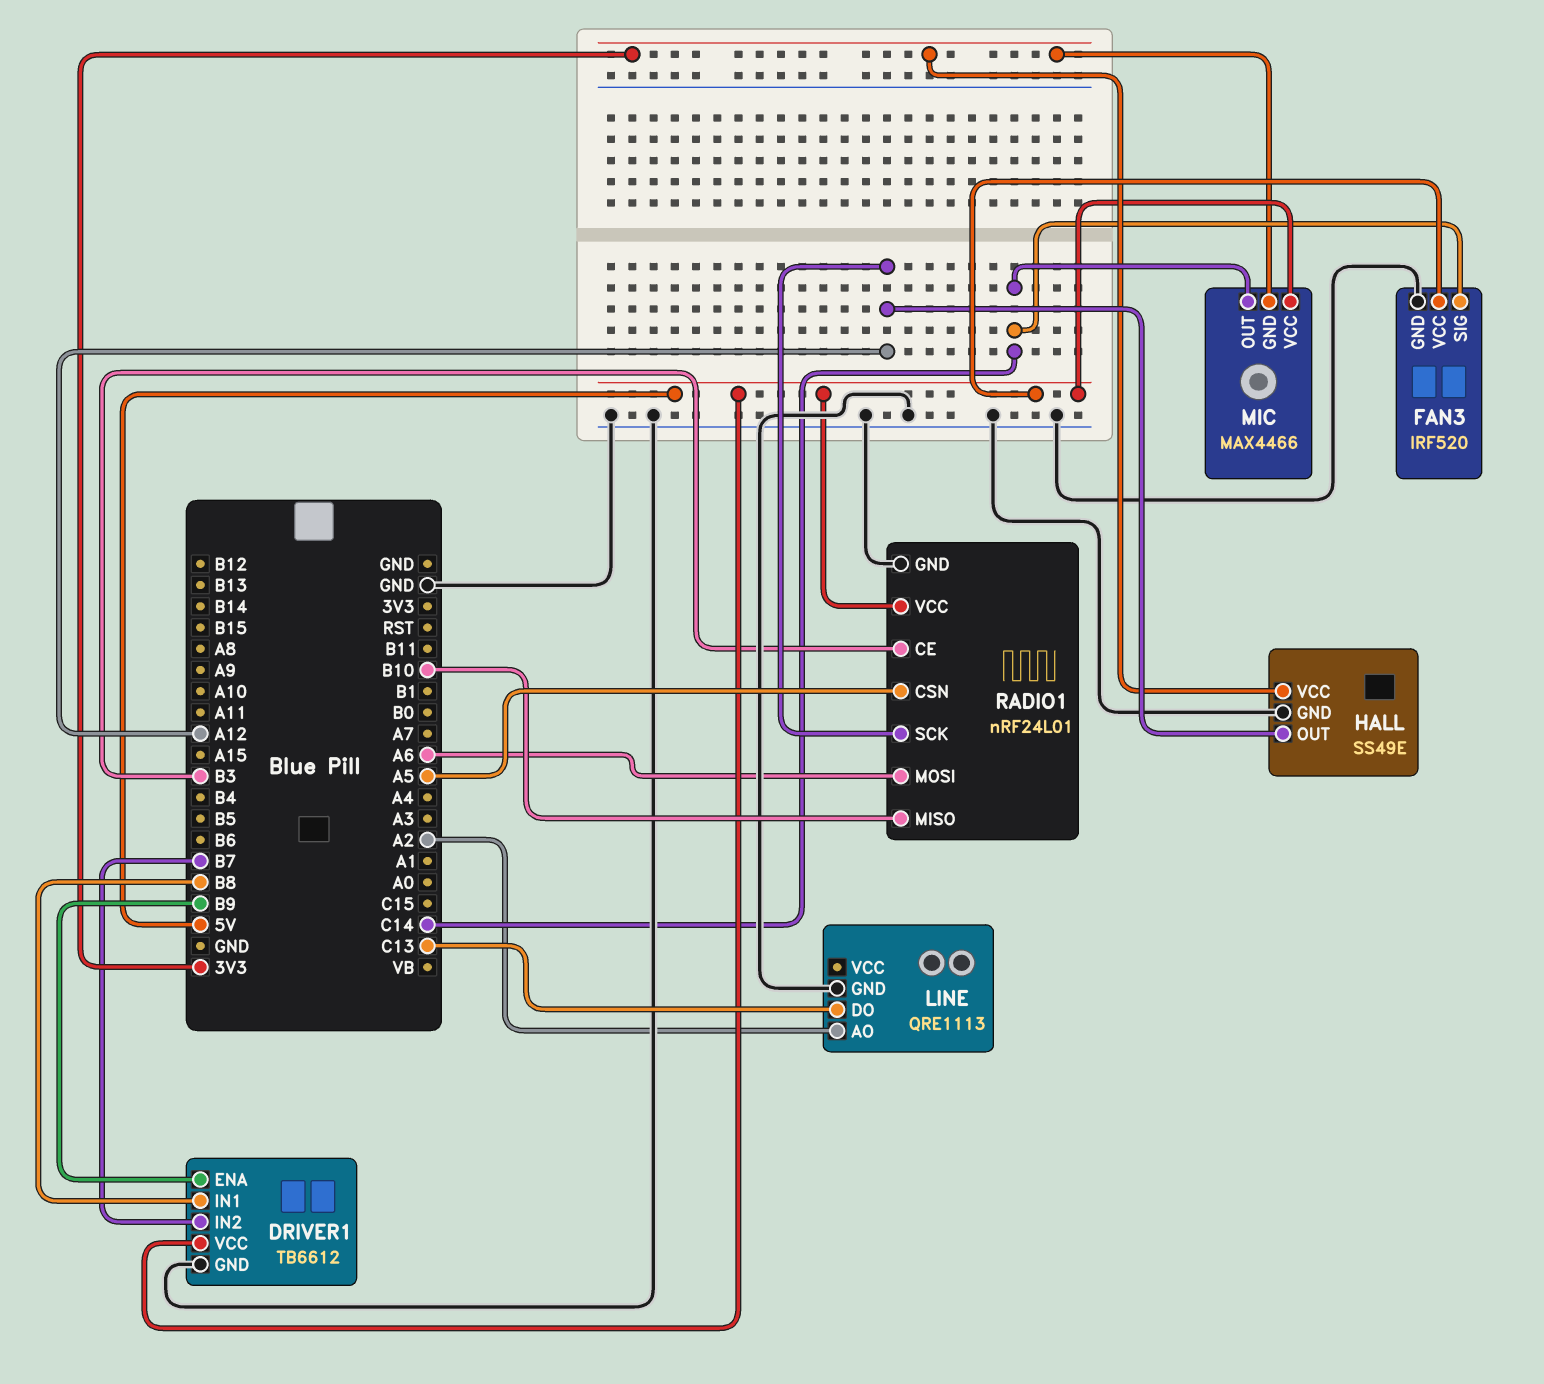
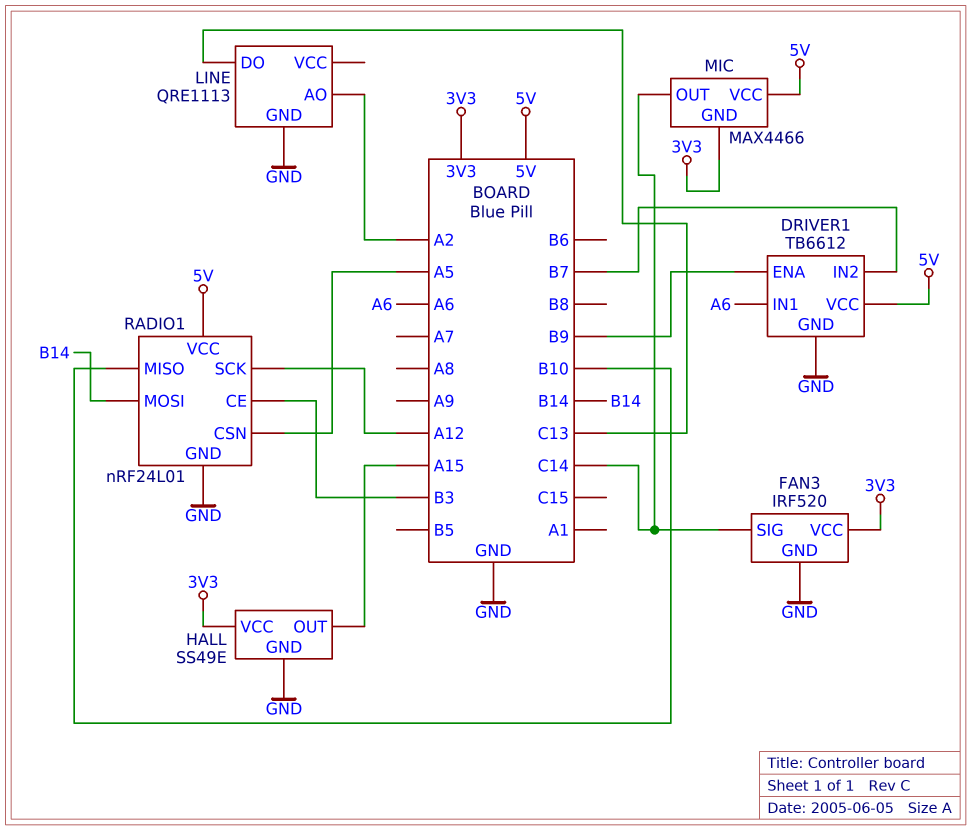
DRIVER1 pin IN1: B8 -> A6
FAN3 pin VCC: 5V -> 3V3
HALL pin OUT: A12 -> A15
RADIO1 pin MOSI: A6 -> B14

